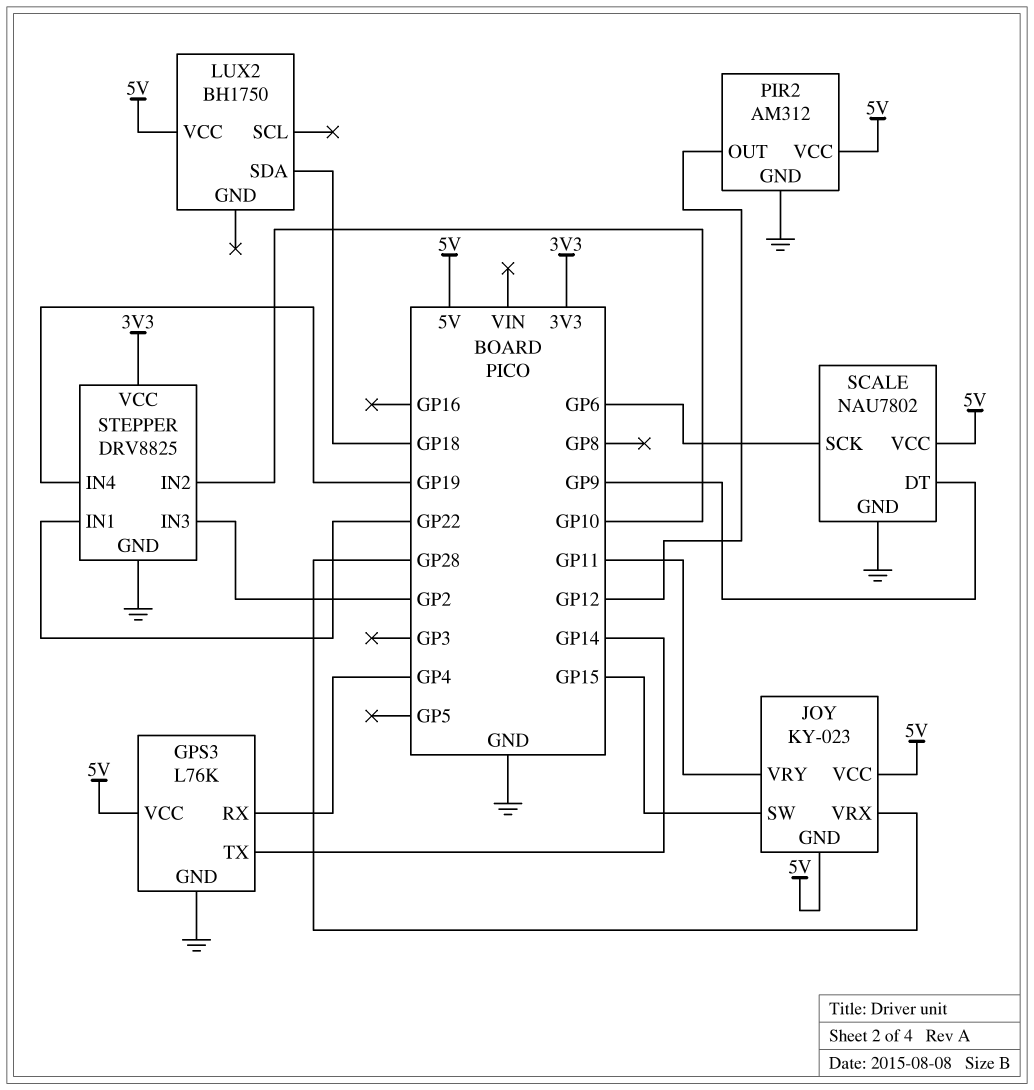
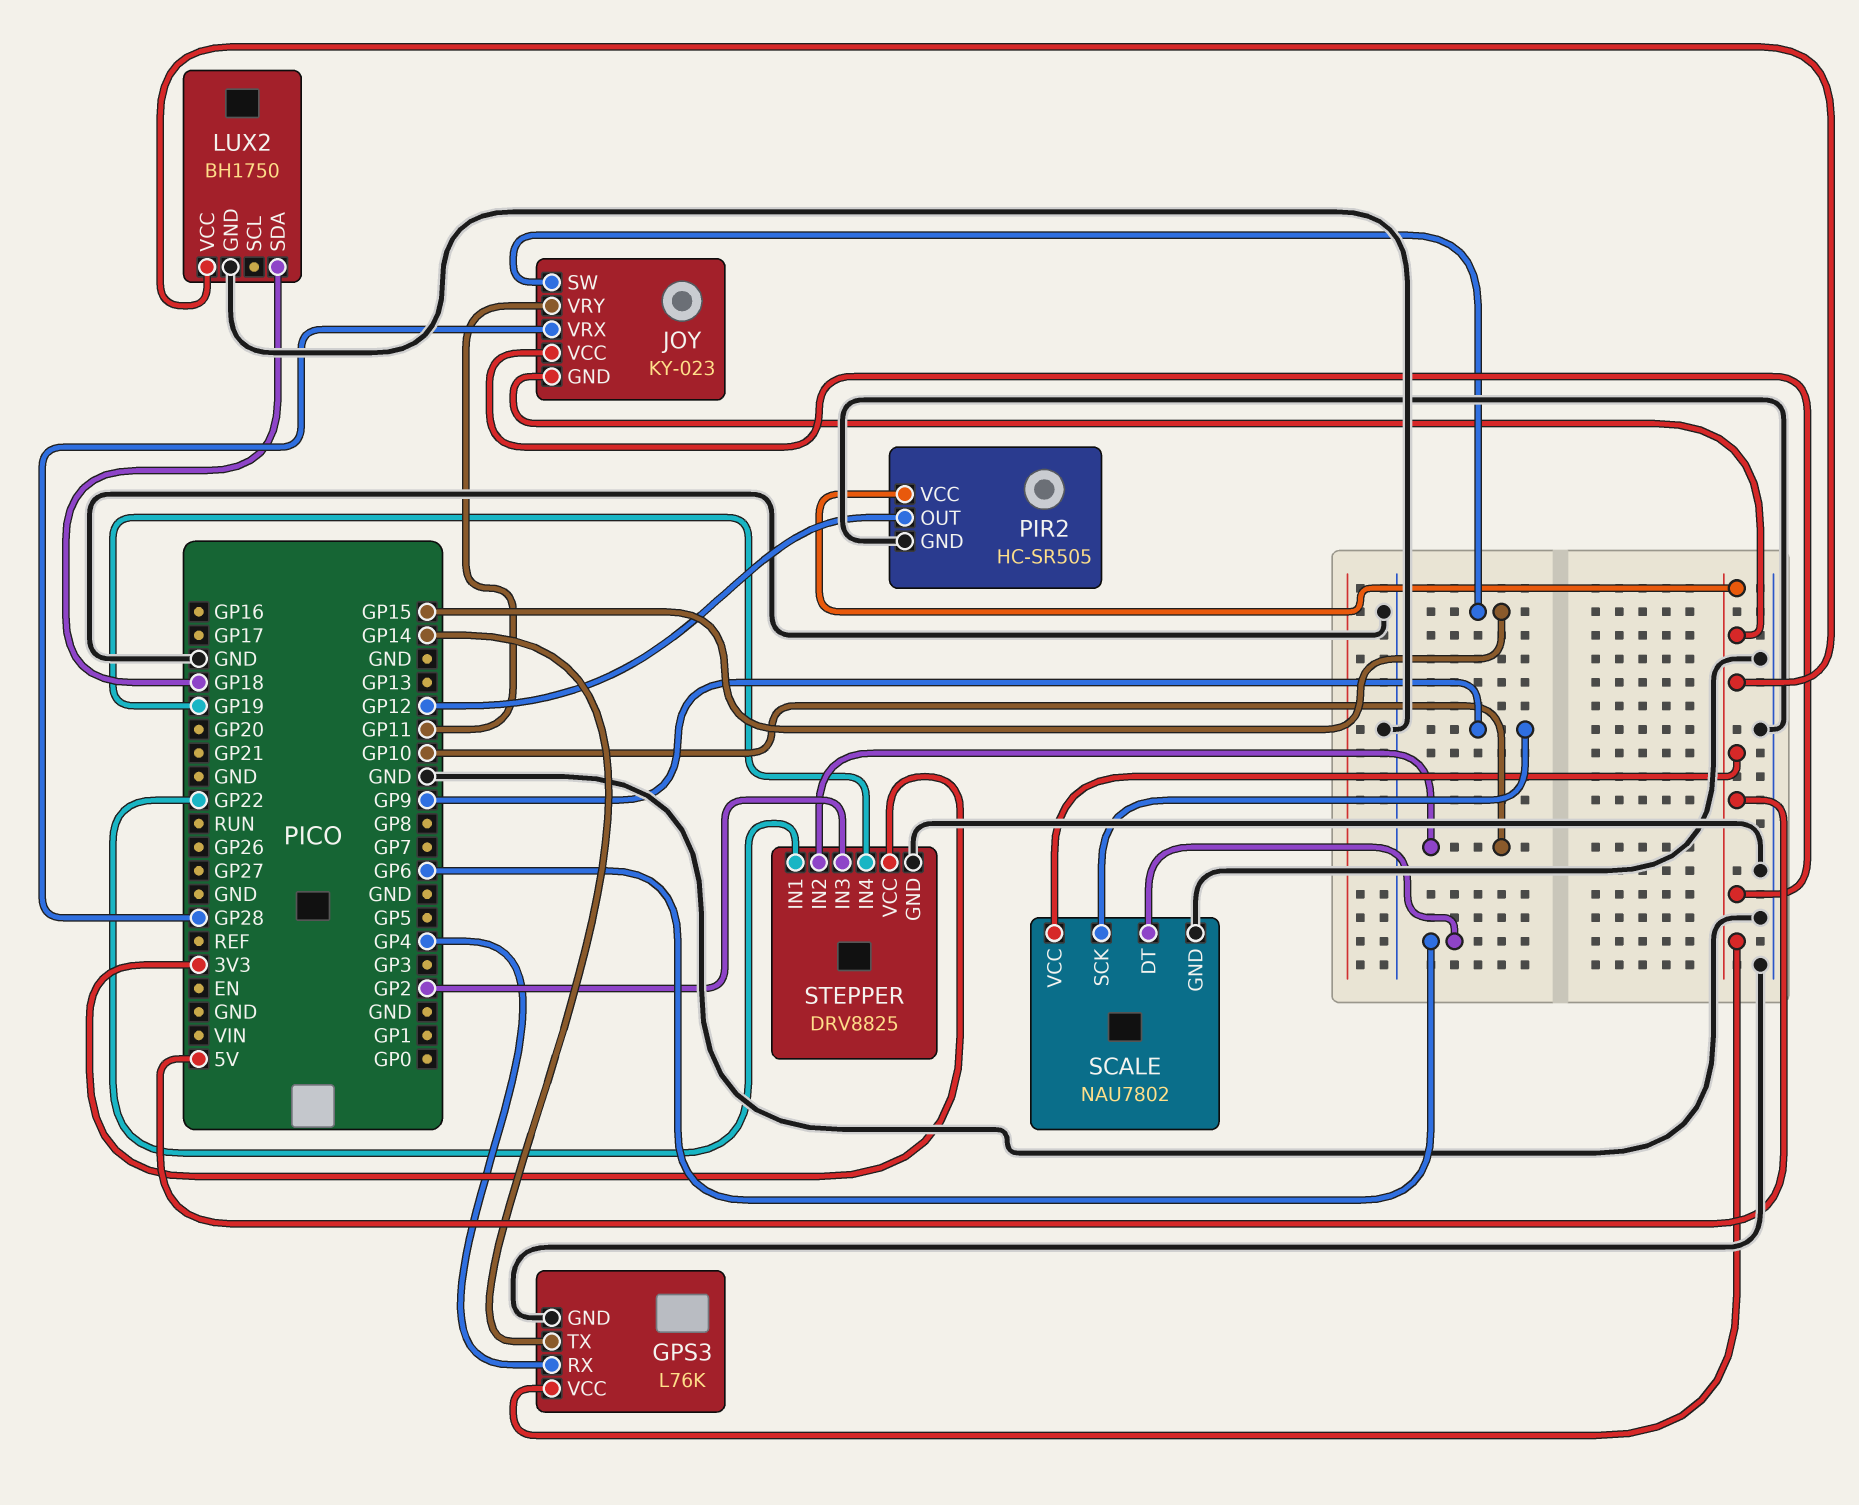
LUX2 pin GND: none -> GND
PIR2: AM312 -> HC-SR505
SCALE pin DT: GP9 -> GP6
SCALE pin SCK: GP6 -> GP9

